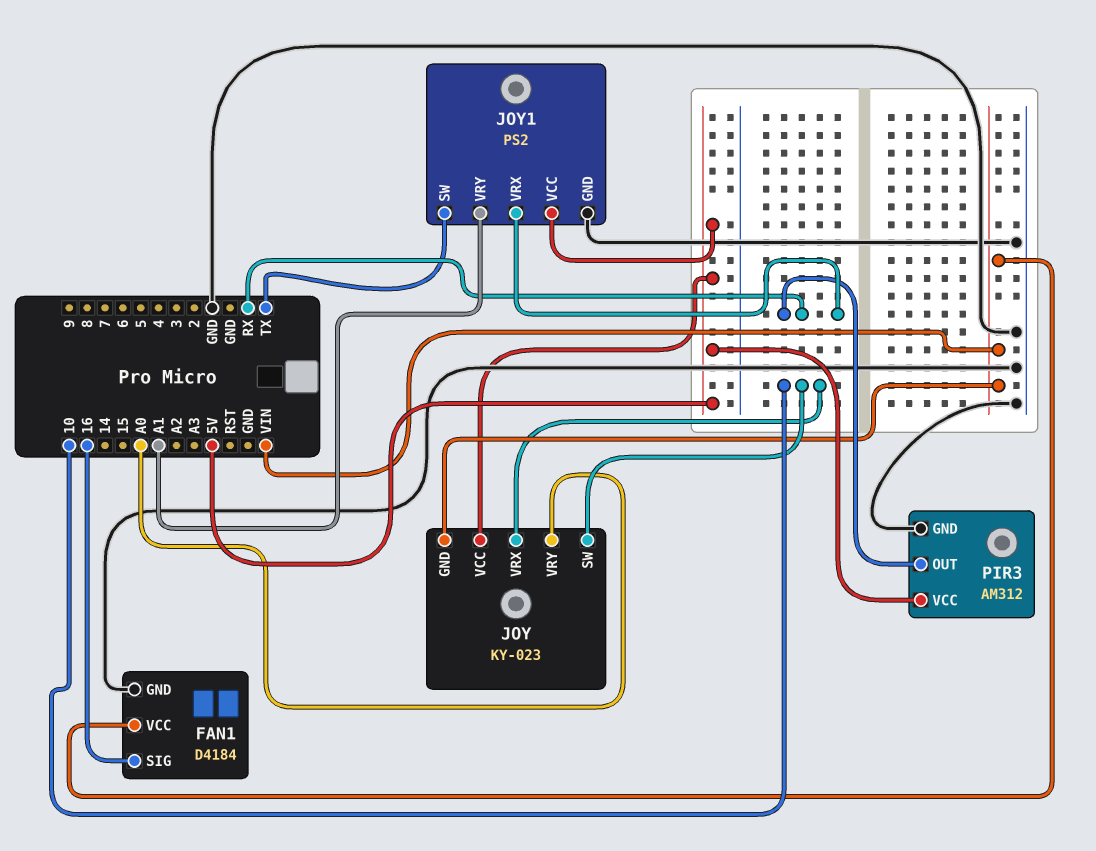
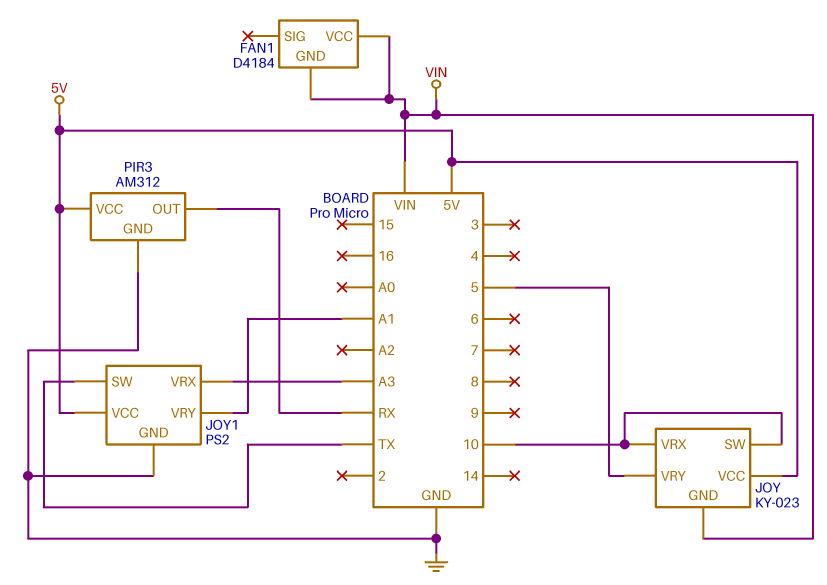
FAN1 pin GND: GND -> VIN
FAN1 pin SIG: 16 -> none
JOY pin VRY: A0 -> 5
JOY1 pin VRX: RX -> A3

